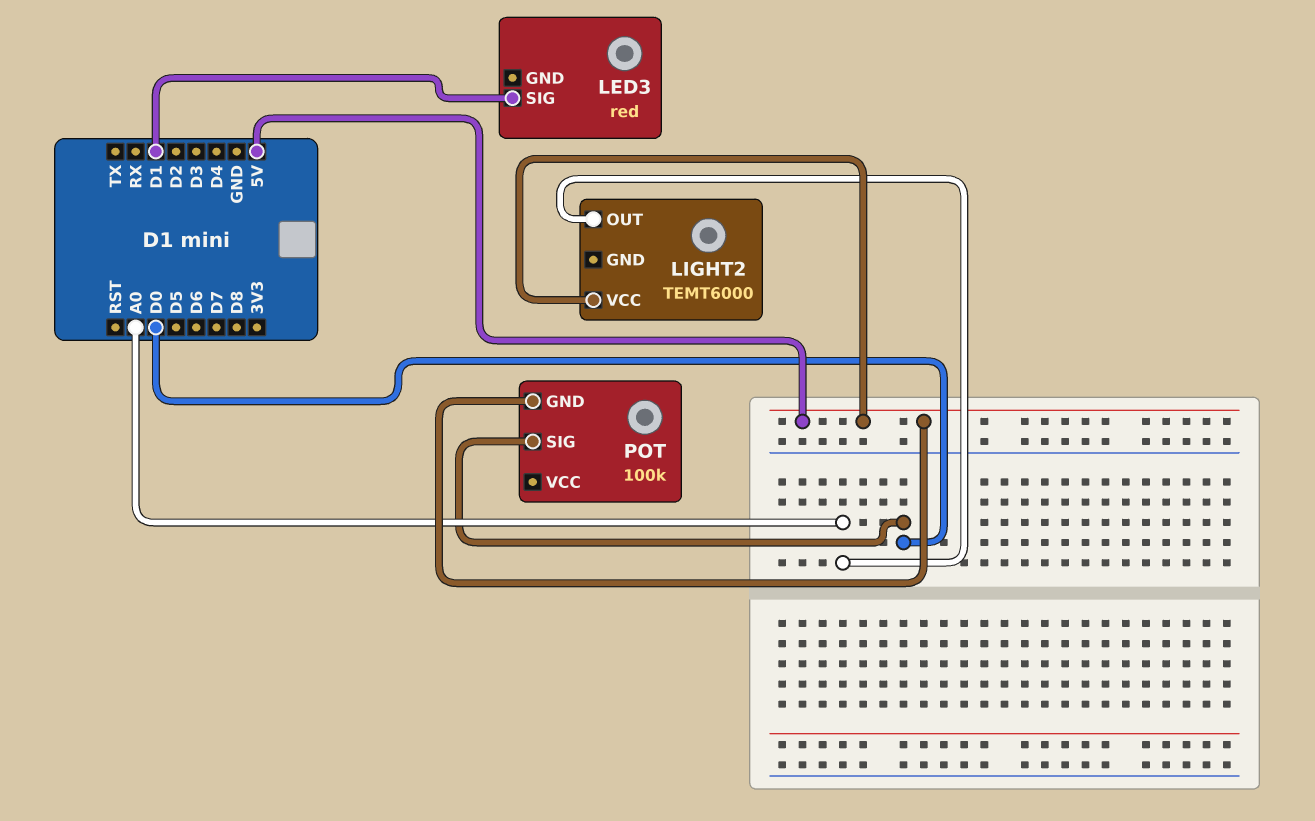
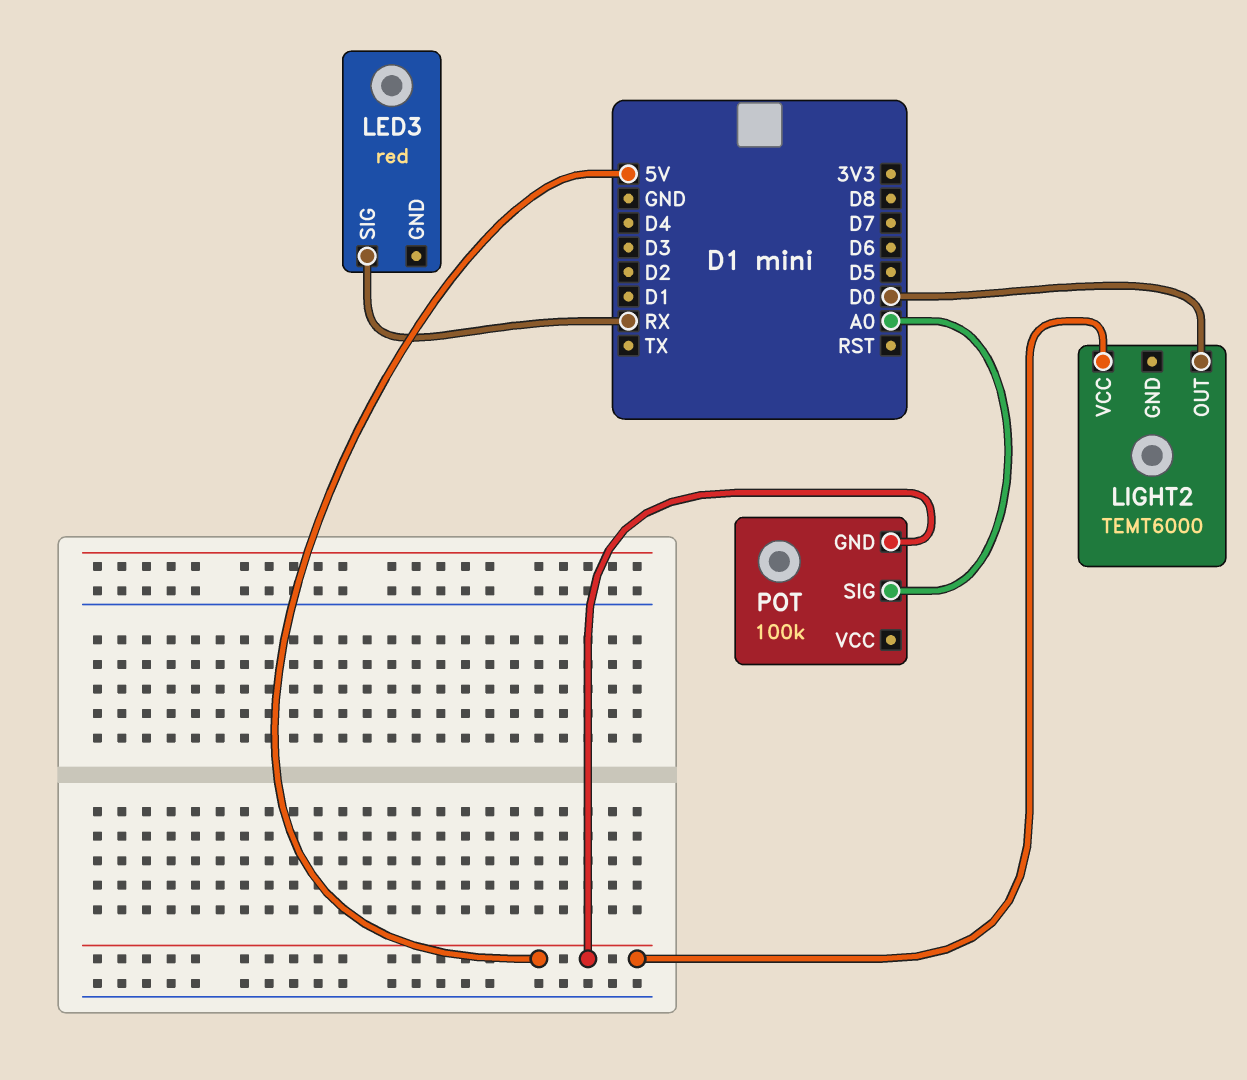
LED3 pin SIG: D1 -> RX
LIGHT2 pin OUT: A0 -> D0
POT pin SIG: D0 -> A0

